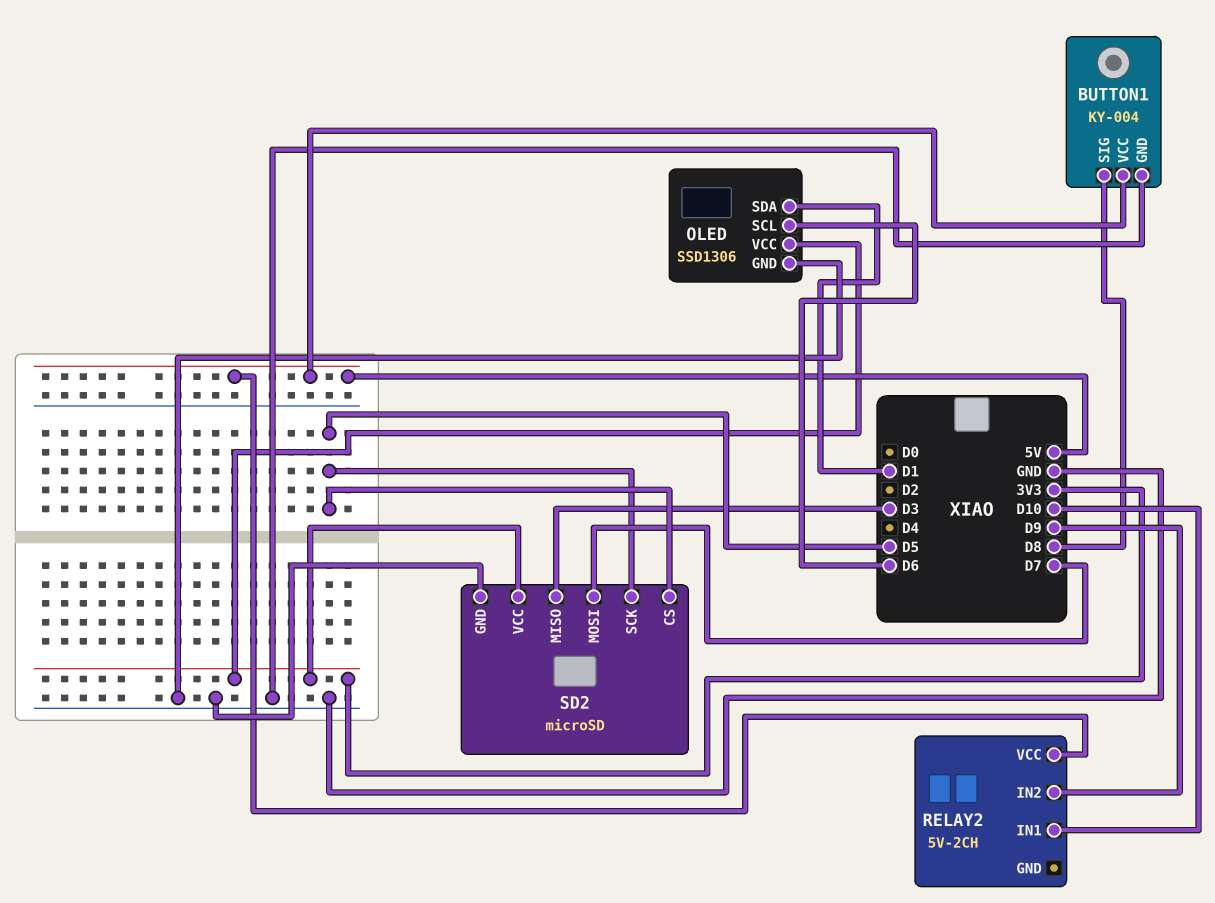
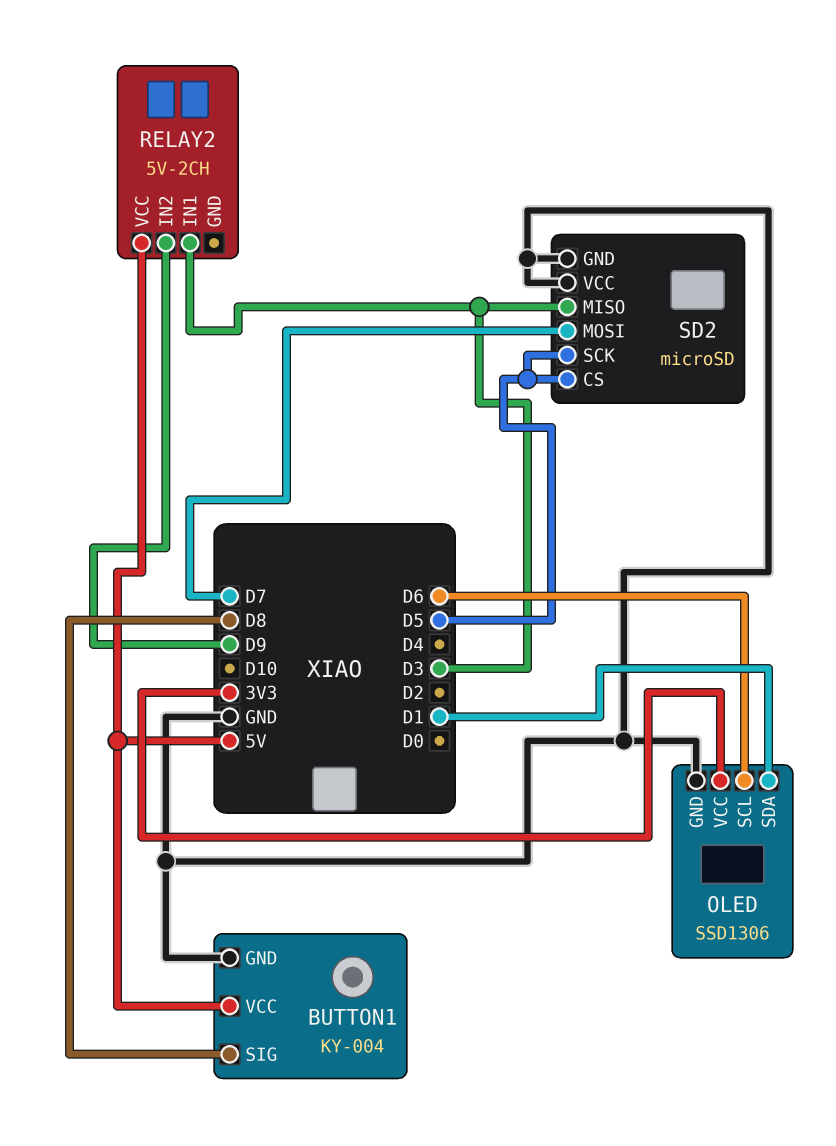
RELAY2 pin IN1: D10 -> D3
SD2 pin VCC: 3V3 -> GND

